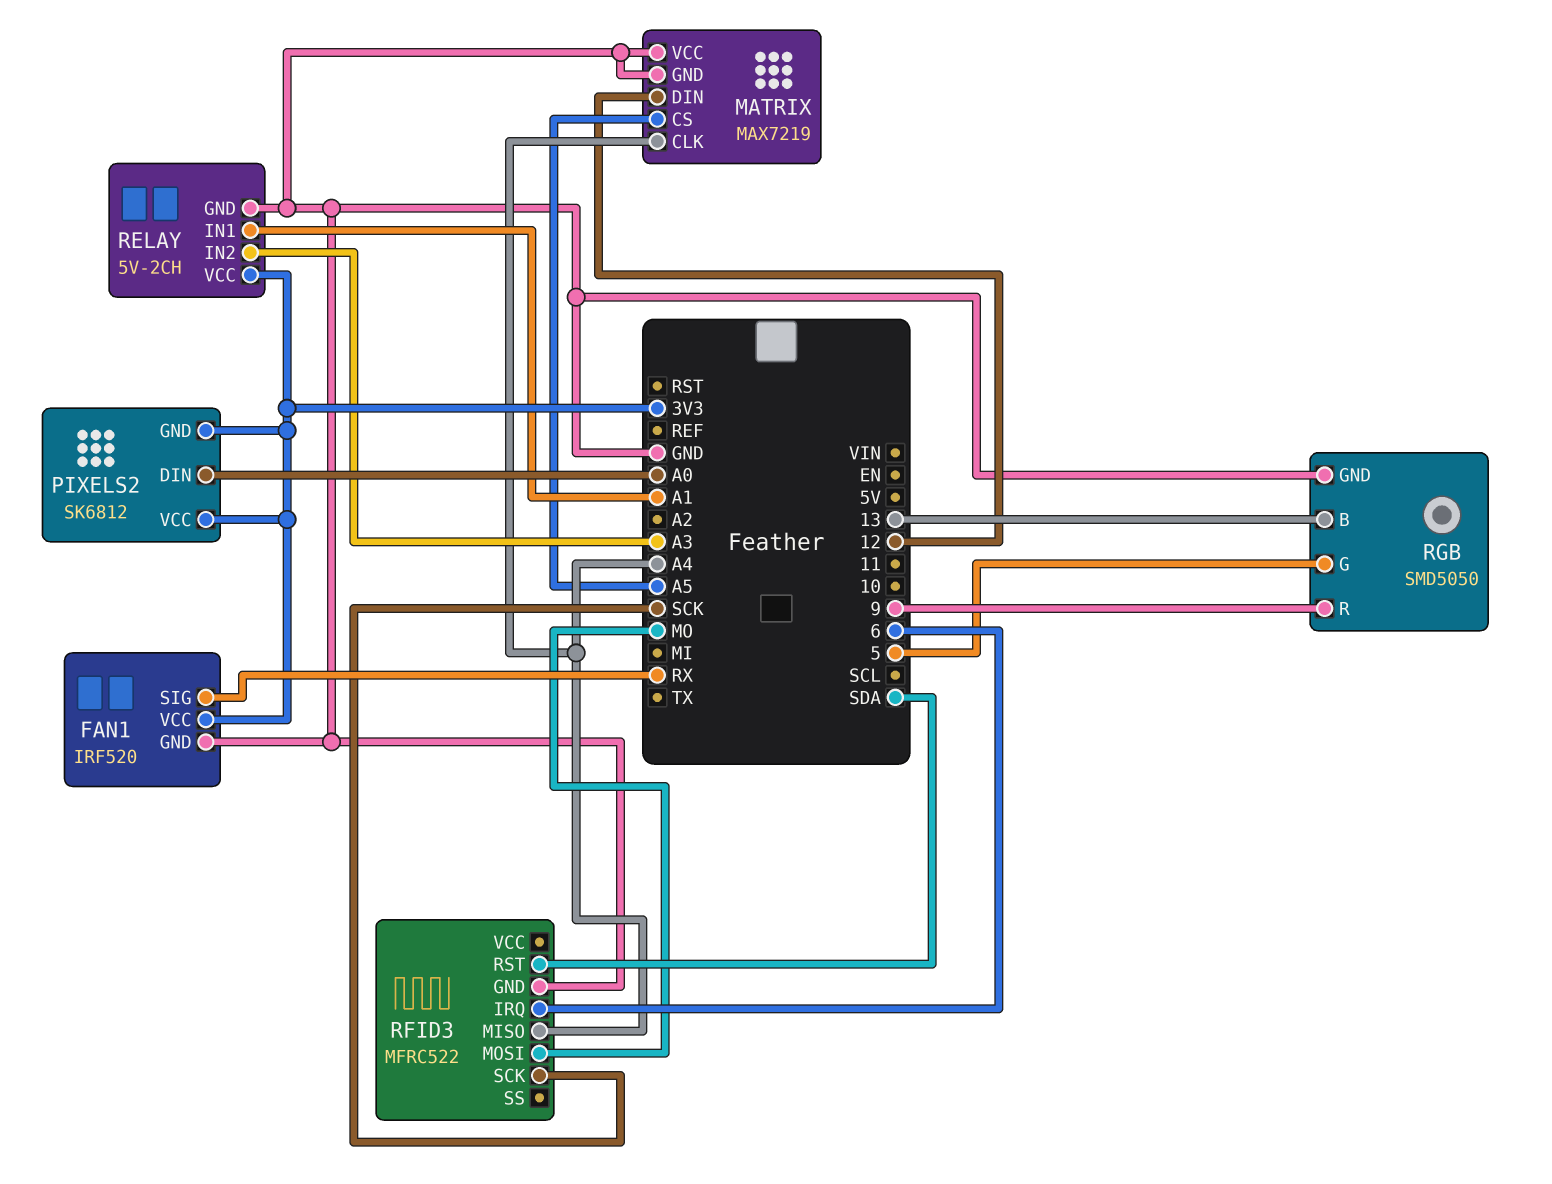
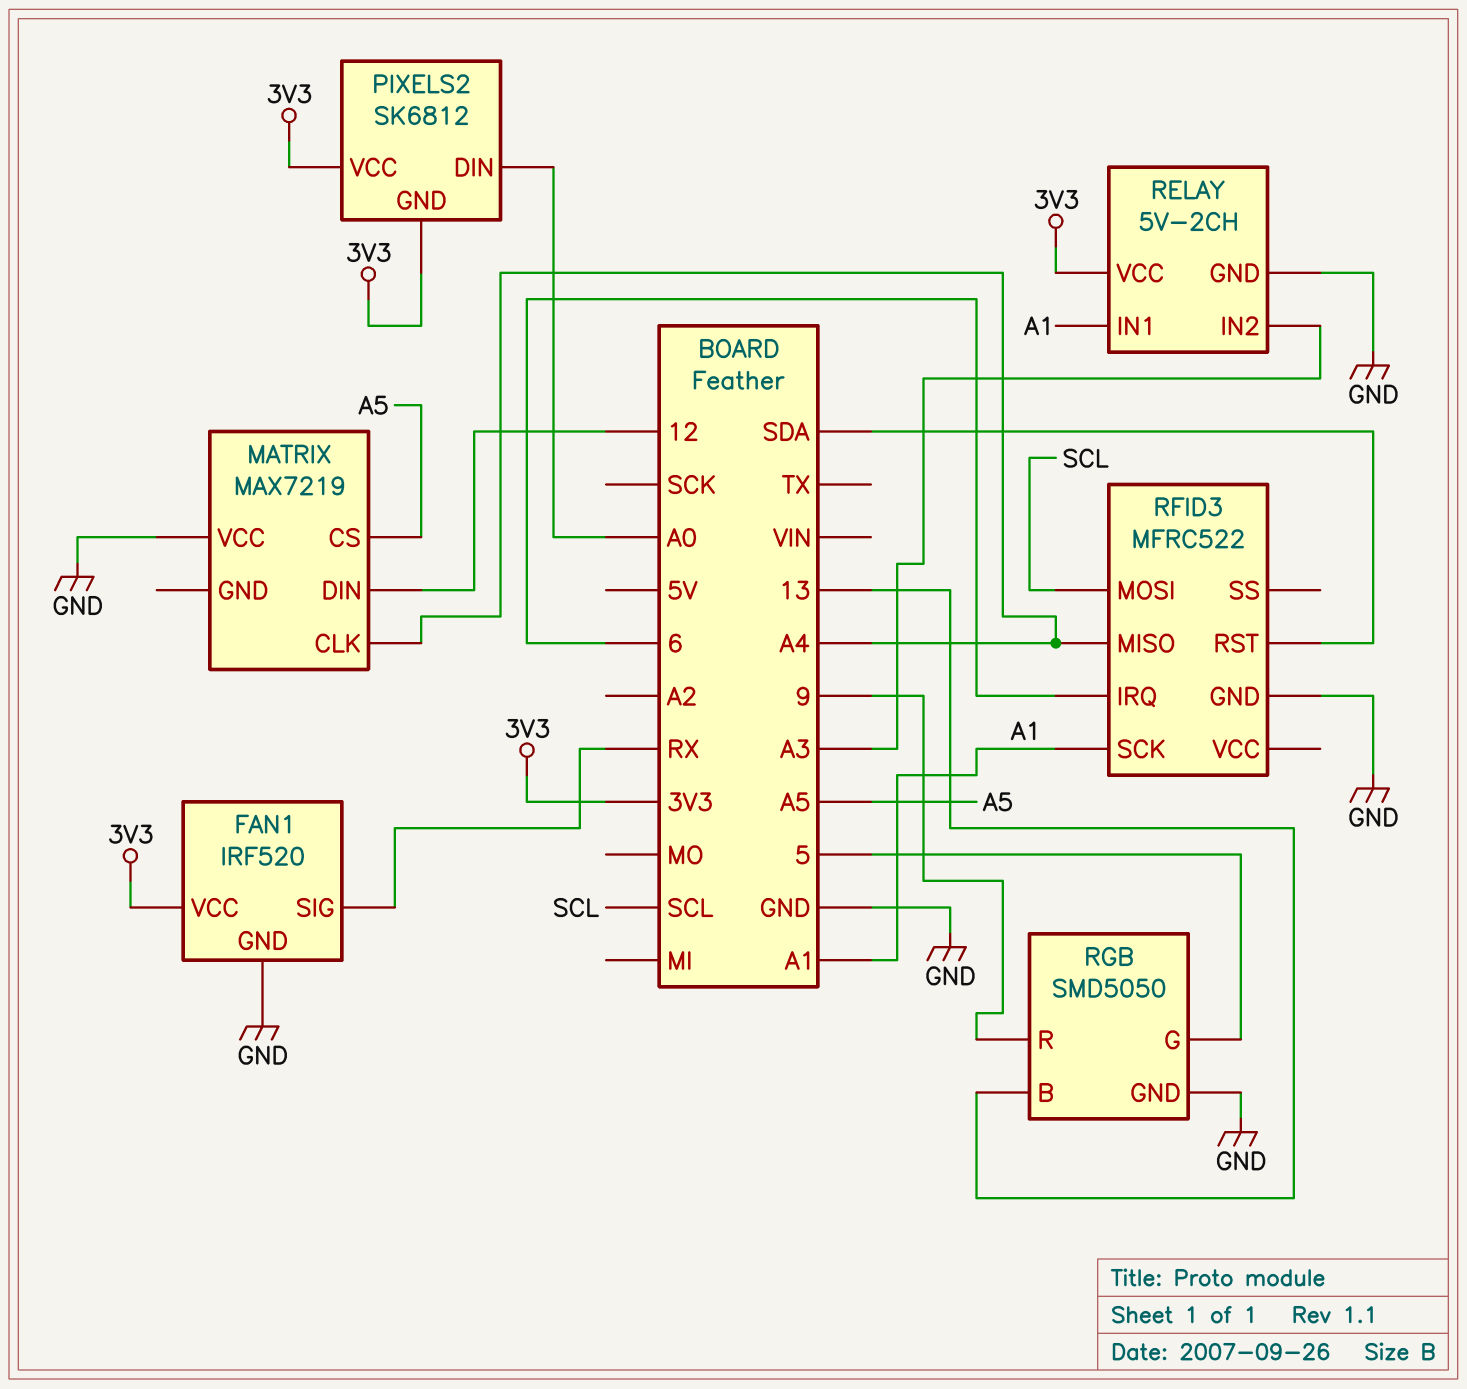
MATRIX pin GND: GND -> none
RFID3 pin MOSI: MO -> SCL
RFID3 pin SCK: SCK -> A1

